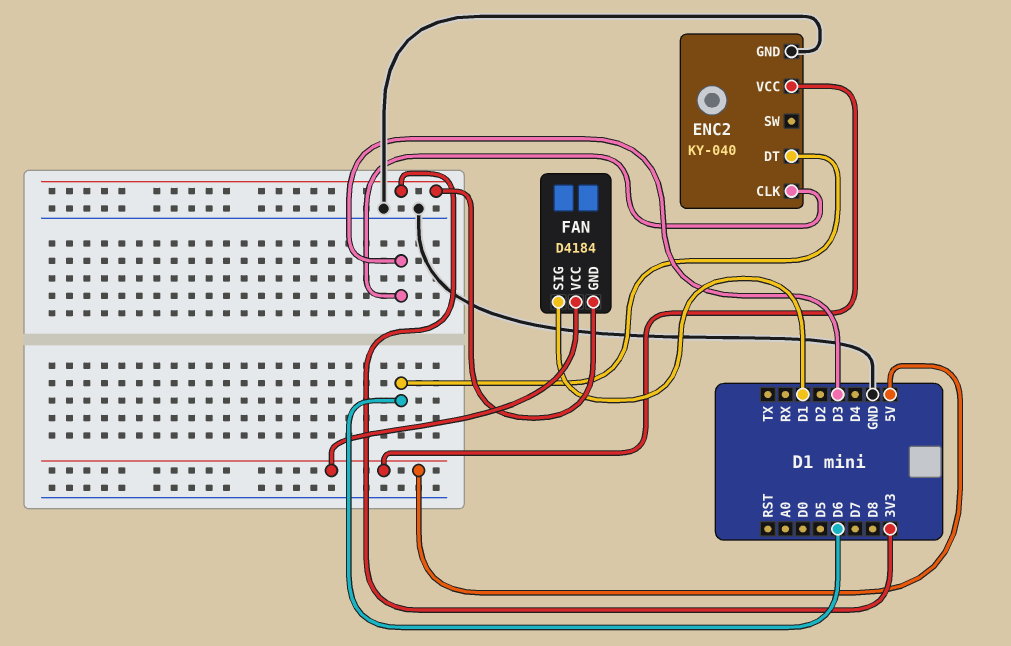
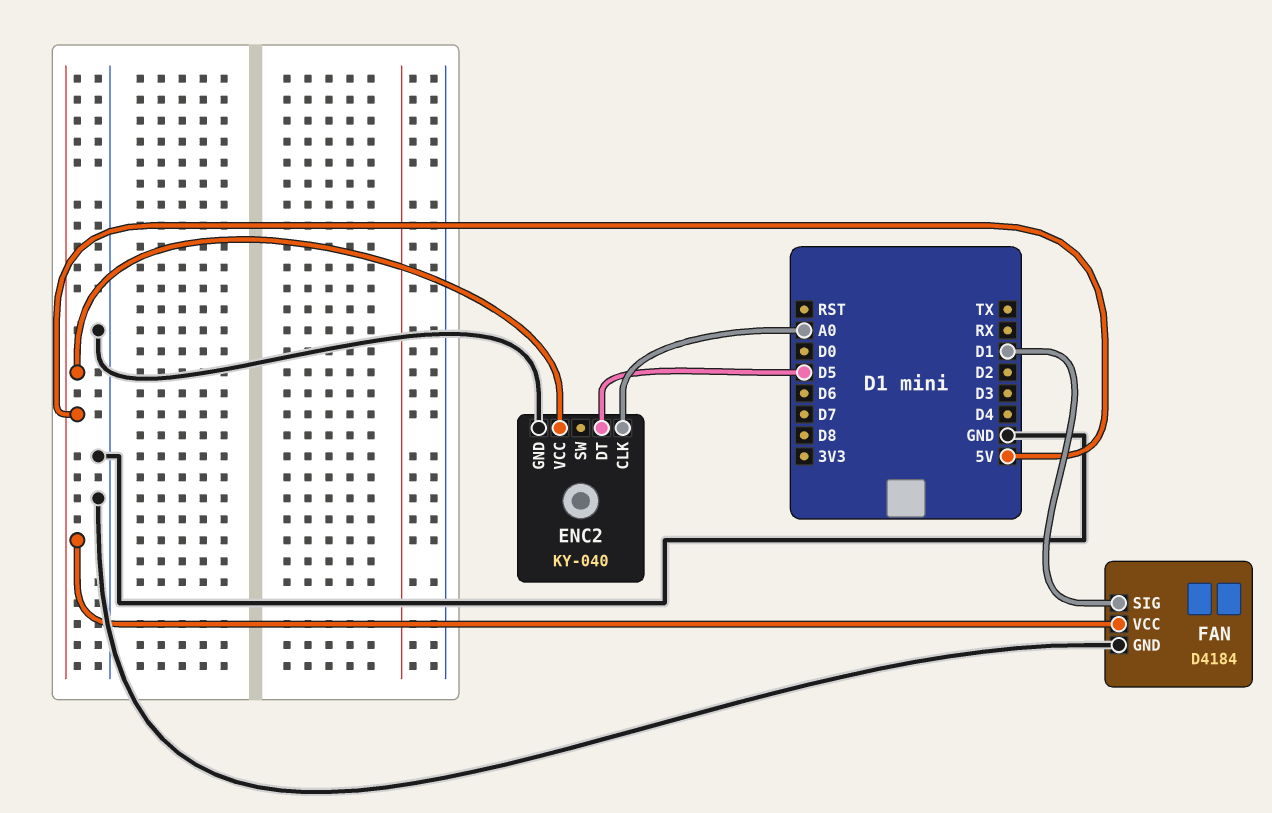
ENC2 pin CLK: D3 -> A0
ENC2 pin DT: D6 -> D5
FAN pin GND: 3V3 -> GND

